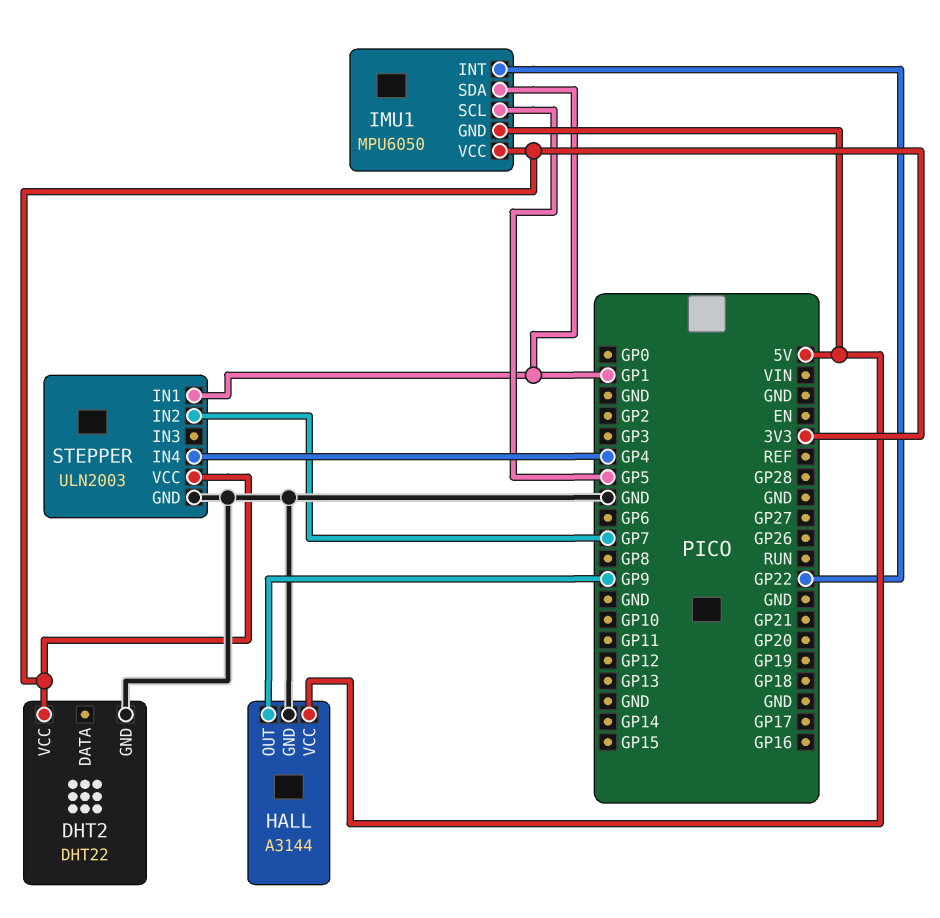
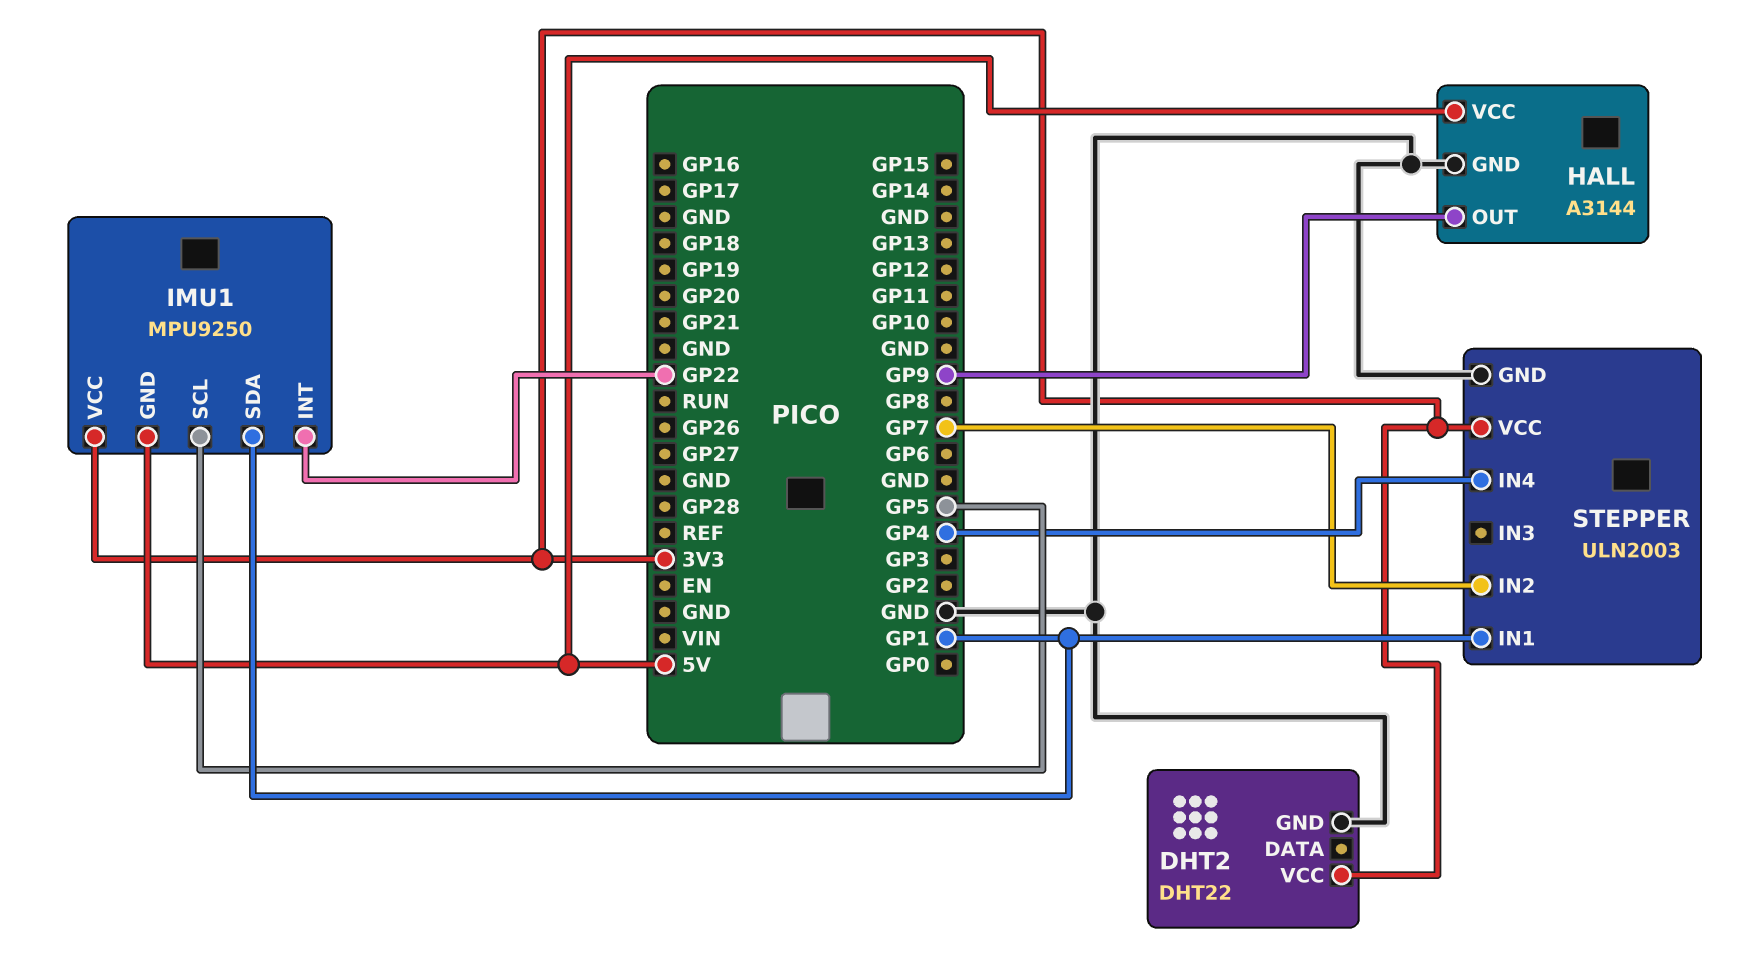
IMU1: MPU6050 -> MPU9250

